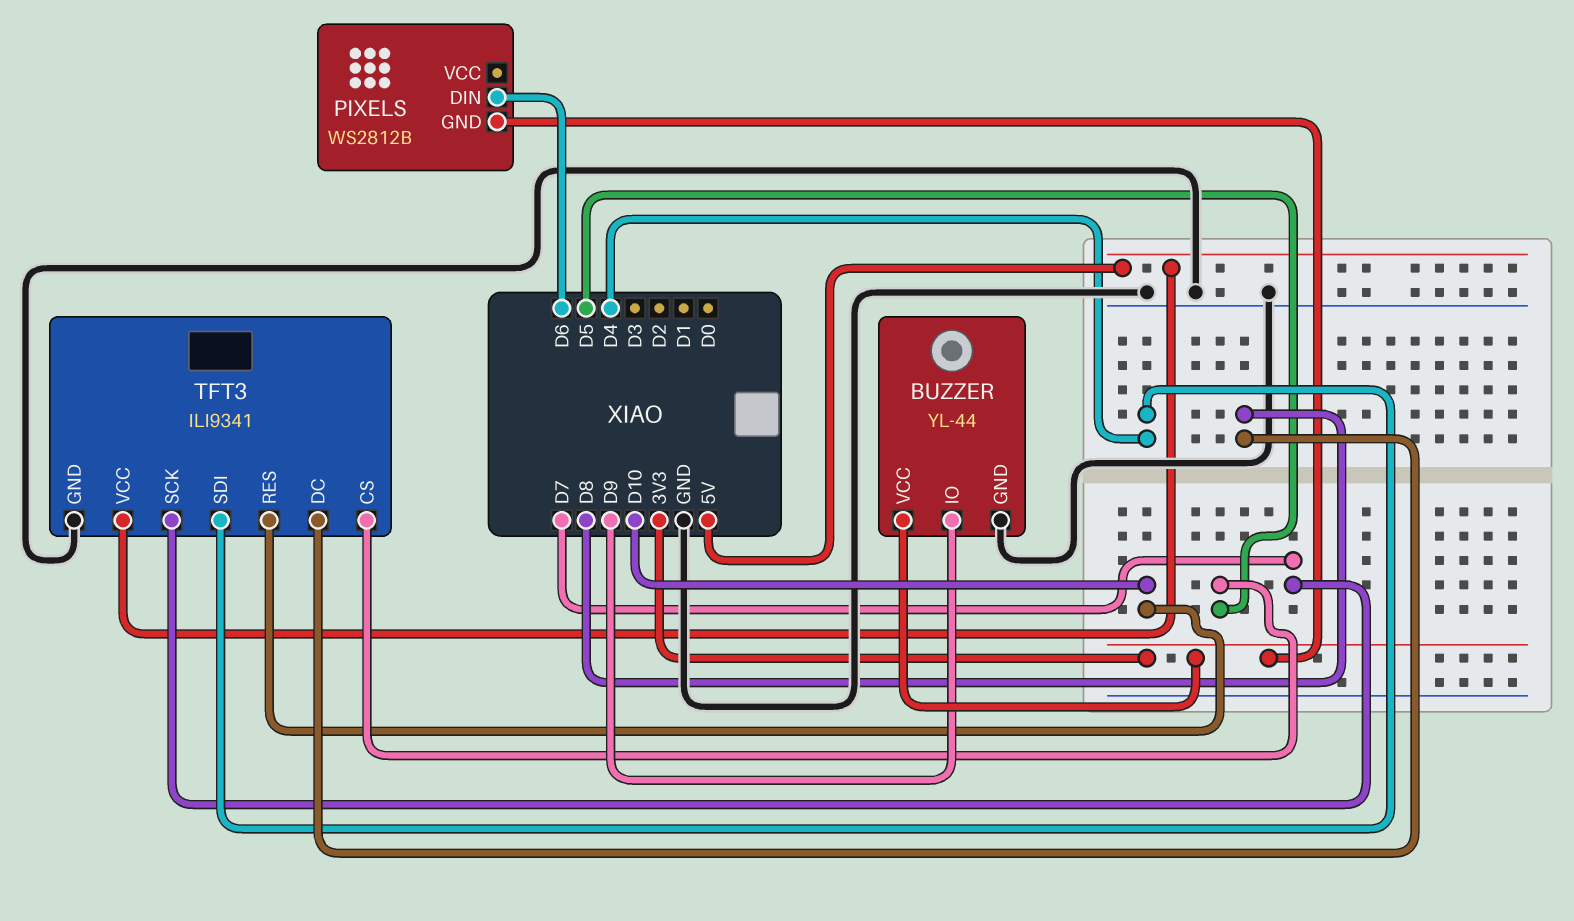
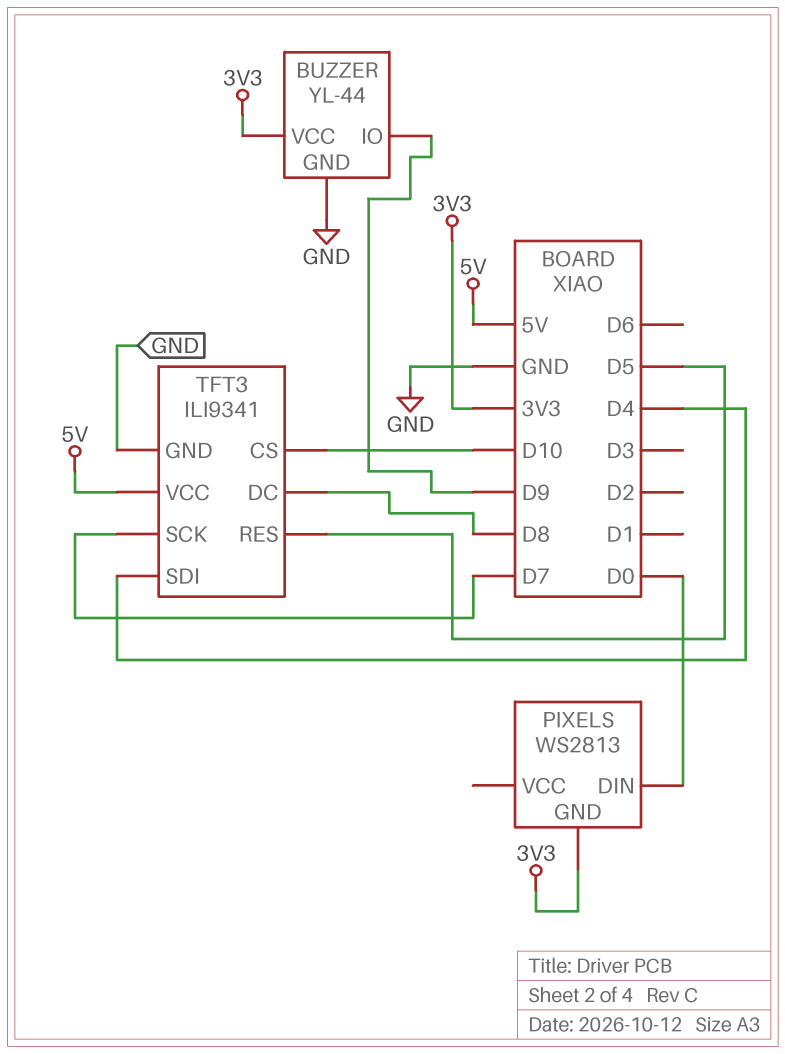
PIXELS: WS2812B -> WS2813
PIXELS pin DIN: D6 -> D0
TFT3 pin CS: D5 -> D10
TFT3 pin RES: D10 -> D5

